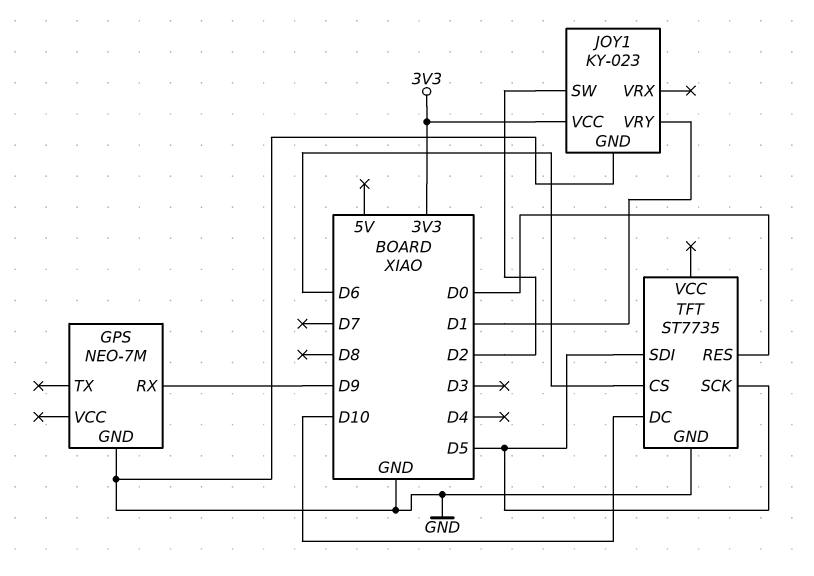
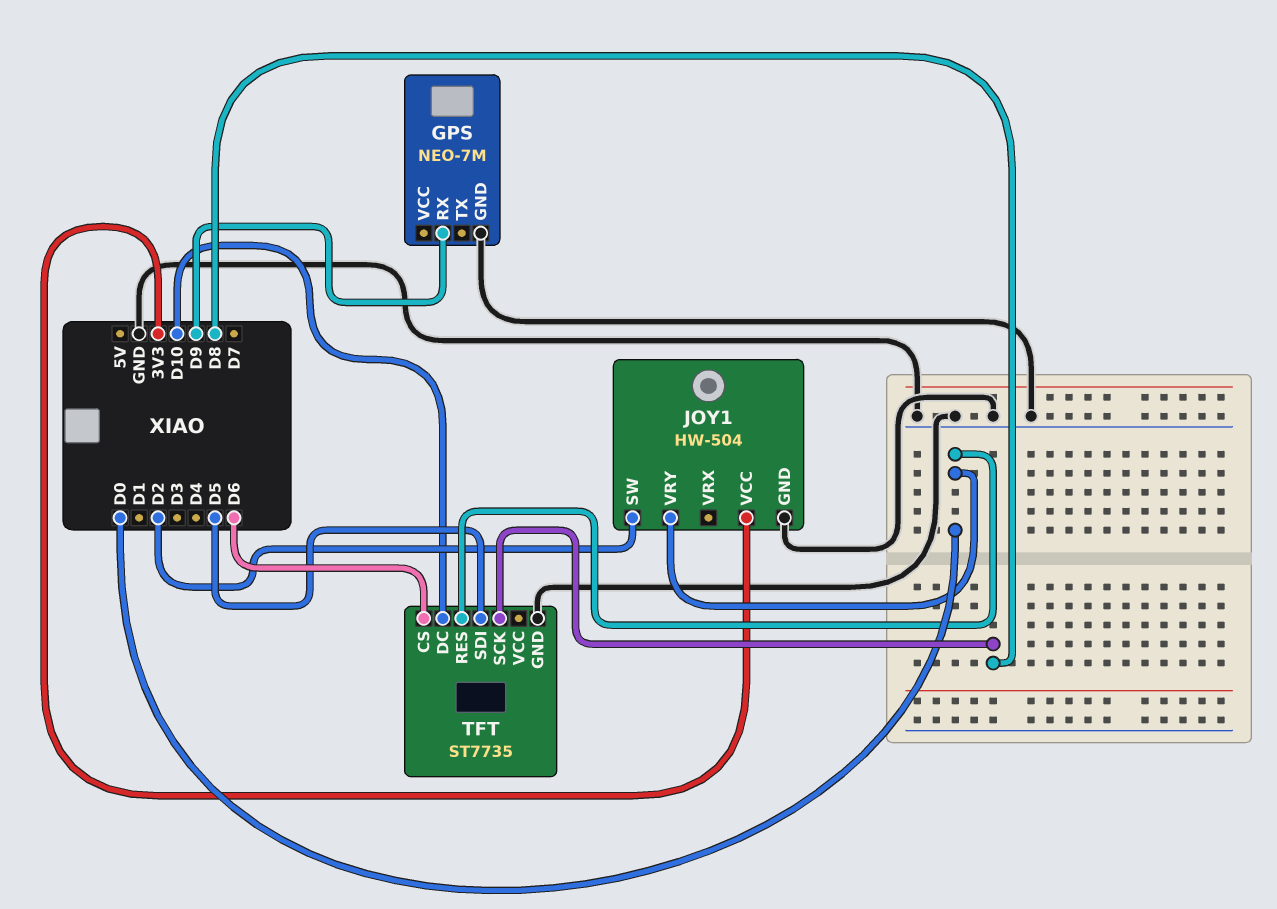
JOY1: KY-023 -> HW-504
JOY1 pin VRY: D1 -> D0
TFT pin SCK: D5 -> D8

